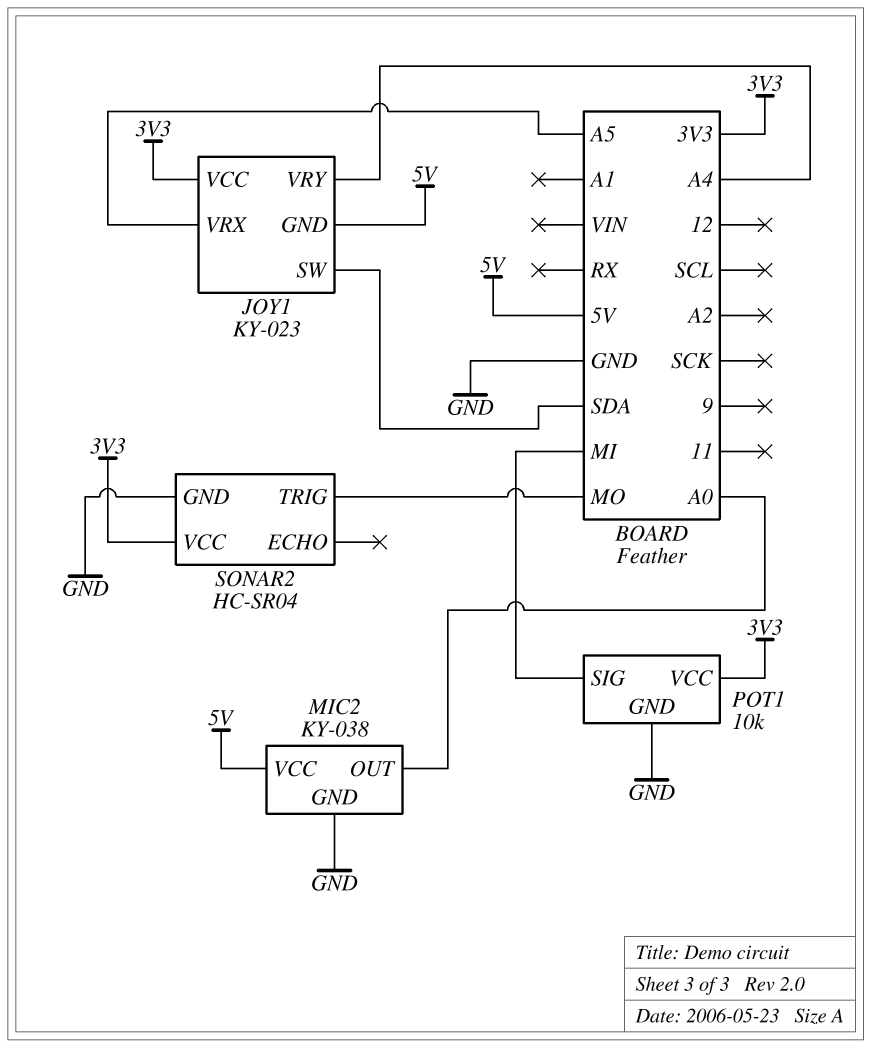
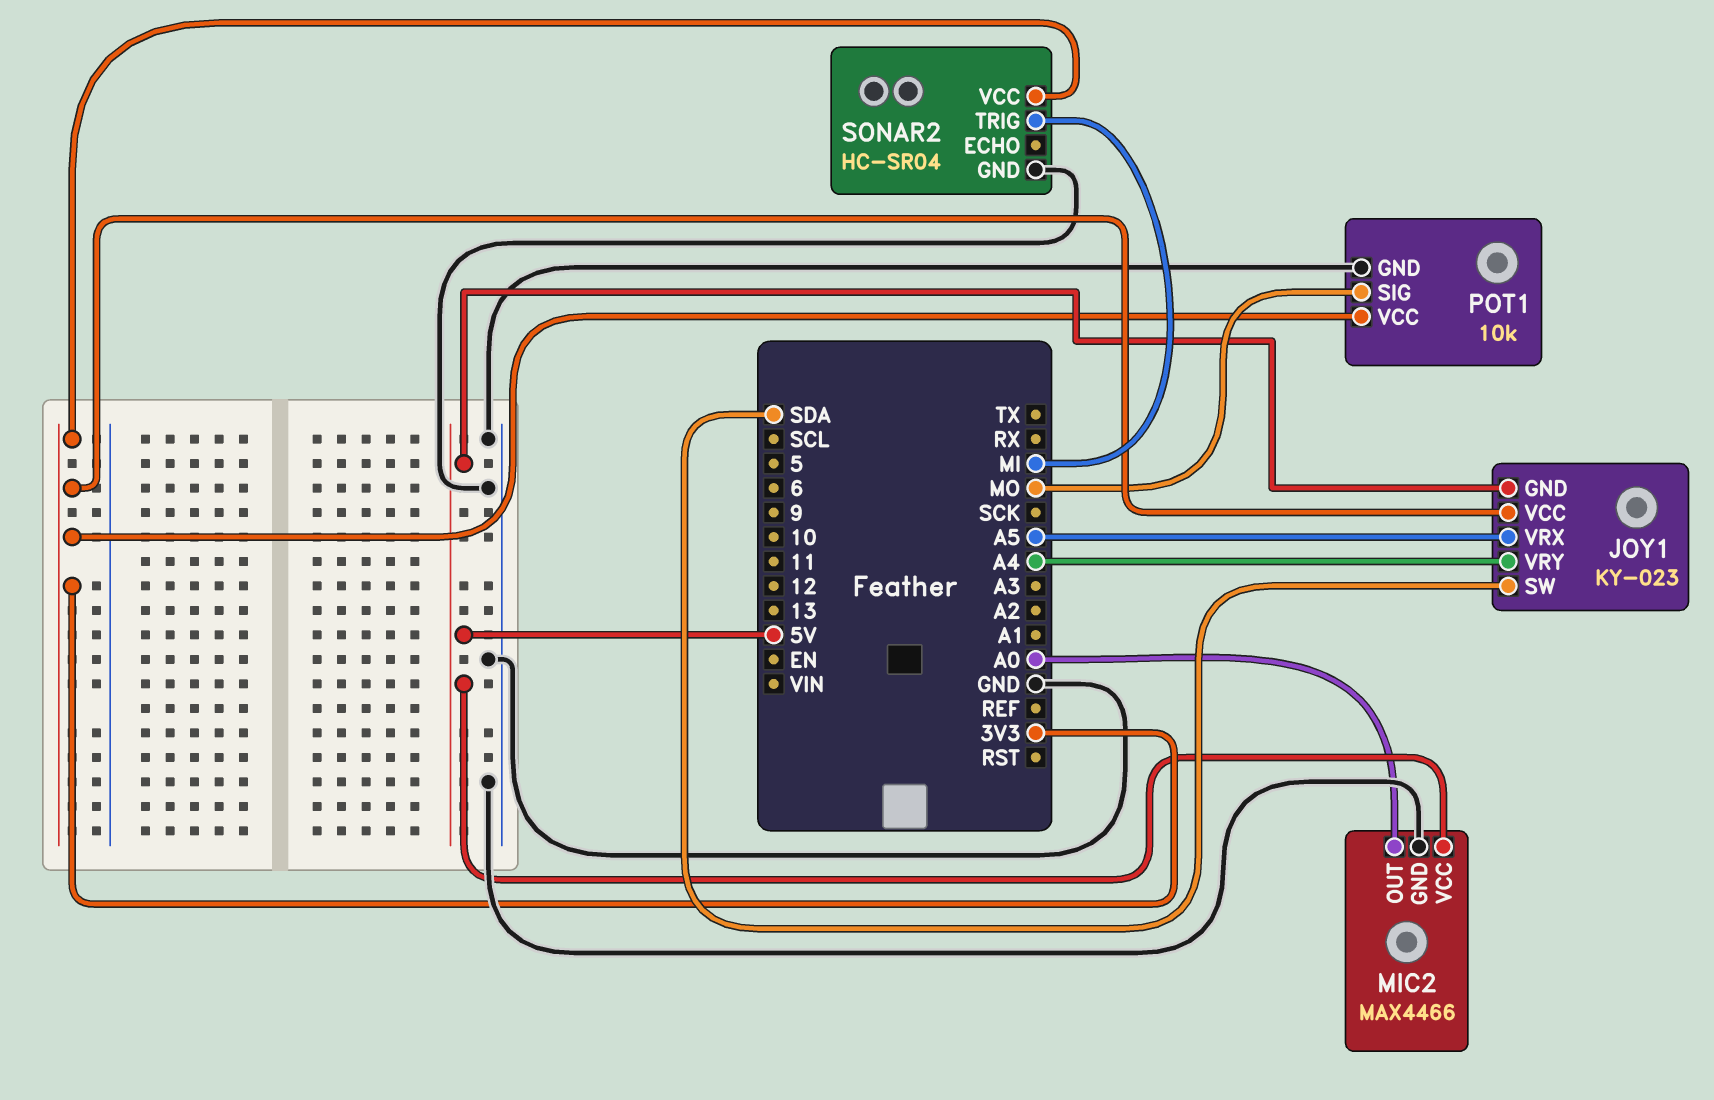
MIC2: KY-038 -> MAX4466
POT1 pin SIG: MI -> MO
SONAR2 pin TRIG: MO -> MI

